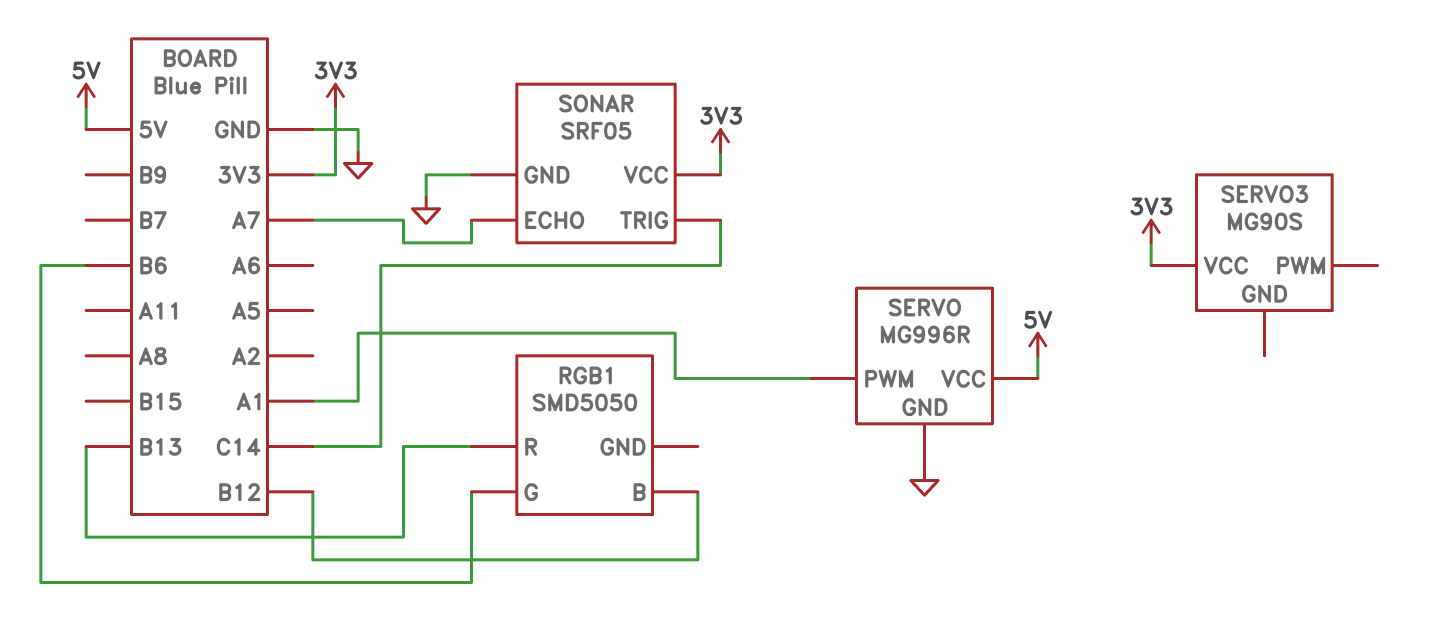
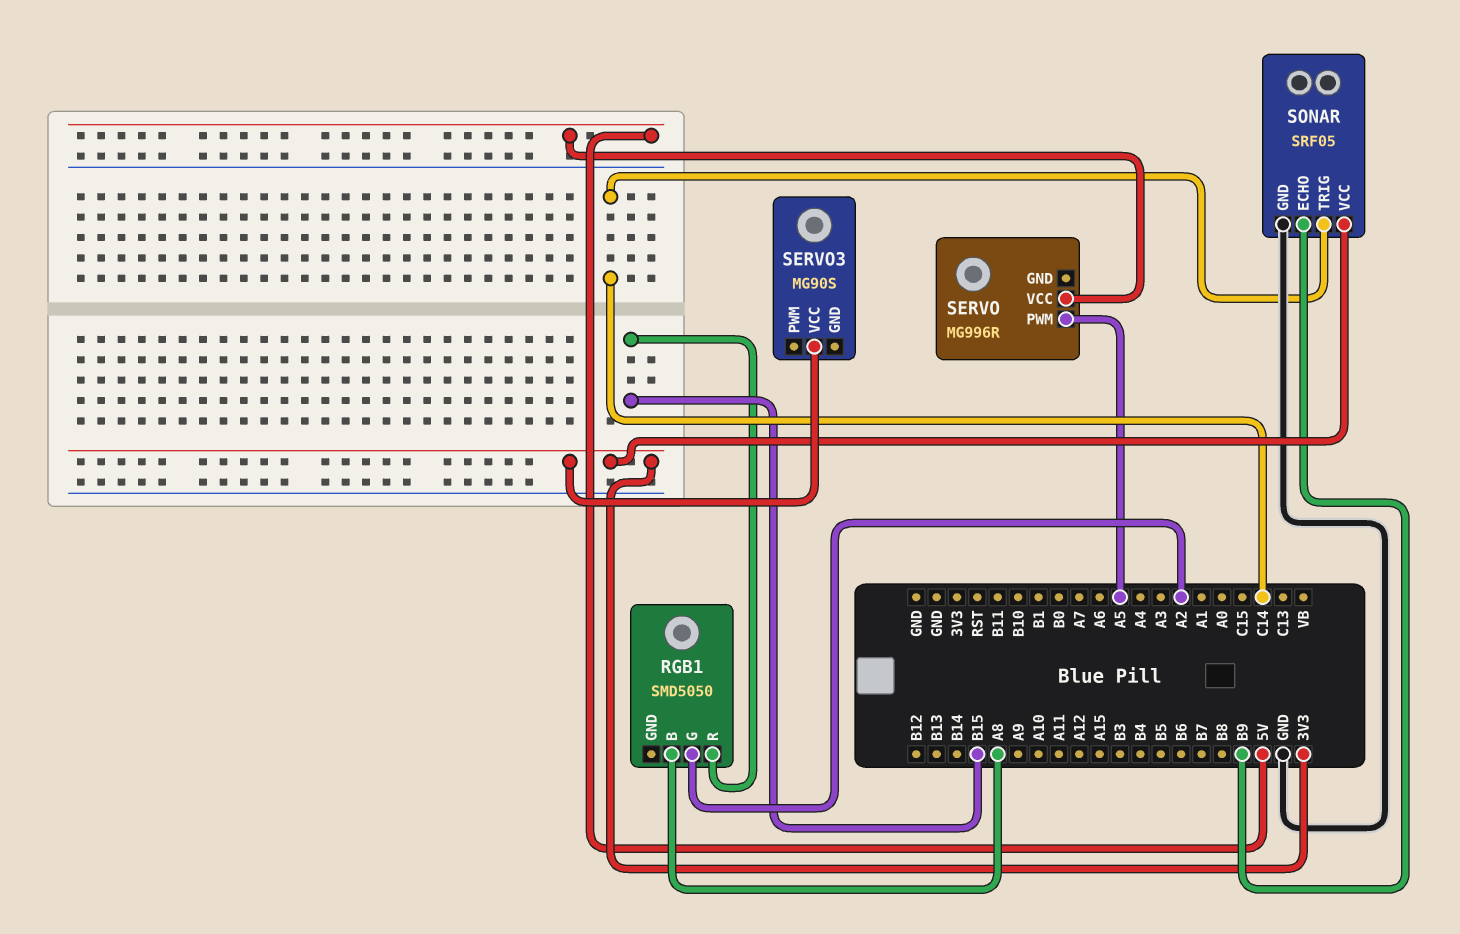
RGB1 pin B: B12 -> A8
RGB1 pin G: B6 -> A2
RGB1 pin R: B13 -> B15
SERVO pin GND: GND -> none
SERVO pin PWM: A1 -> A5
SONAR pin ECHO: A7 -> B9

